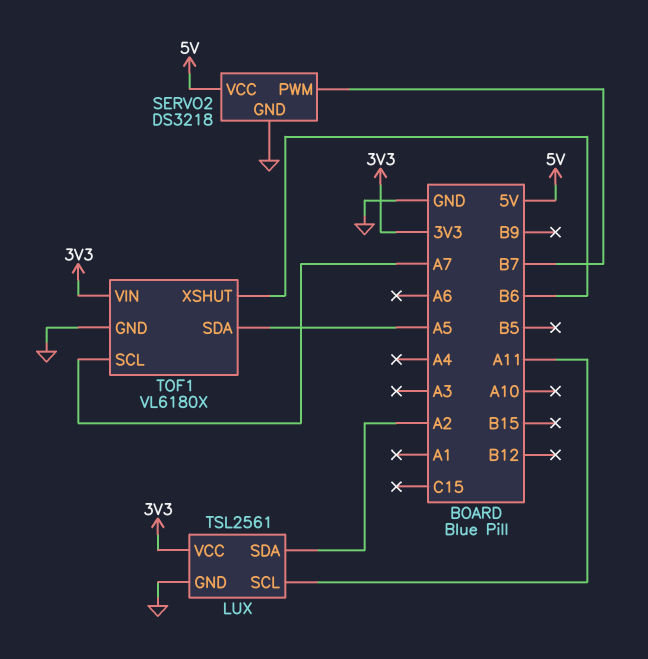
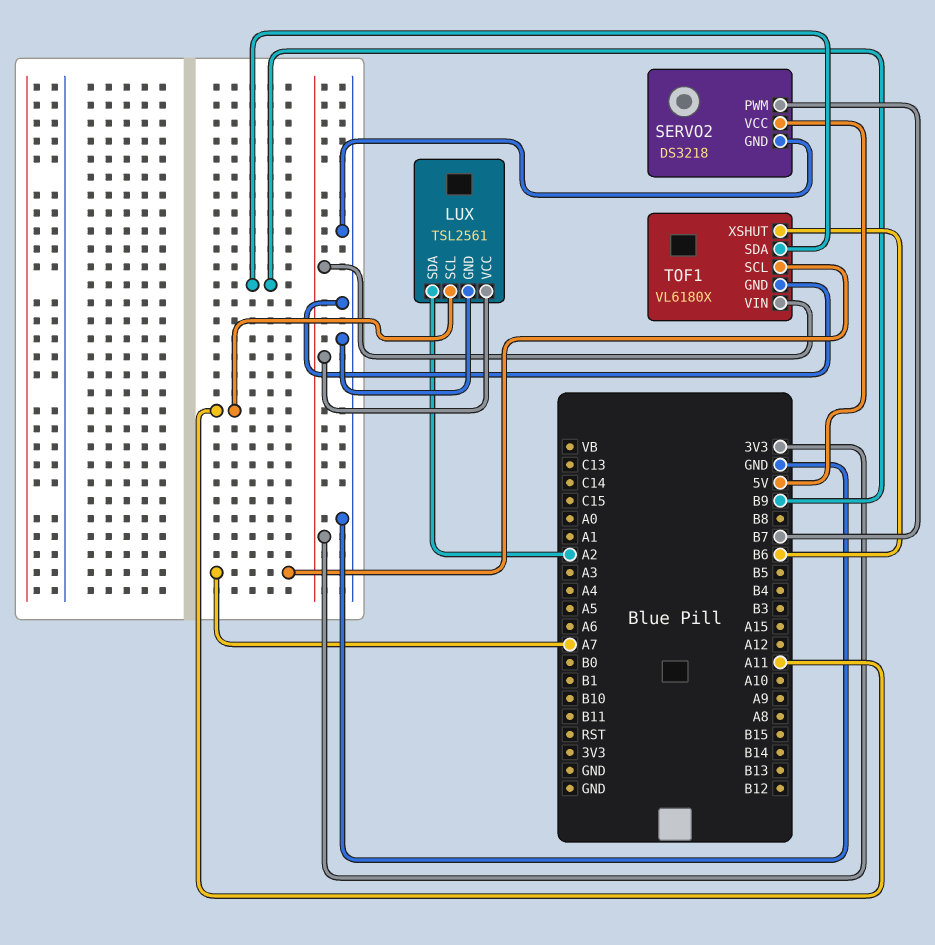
TOF1 pin SDA: A5 -> B9

